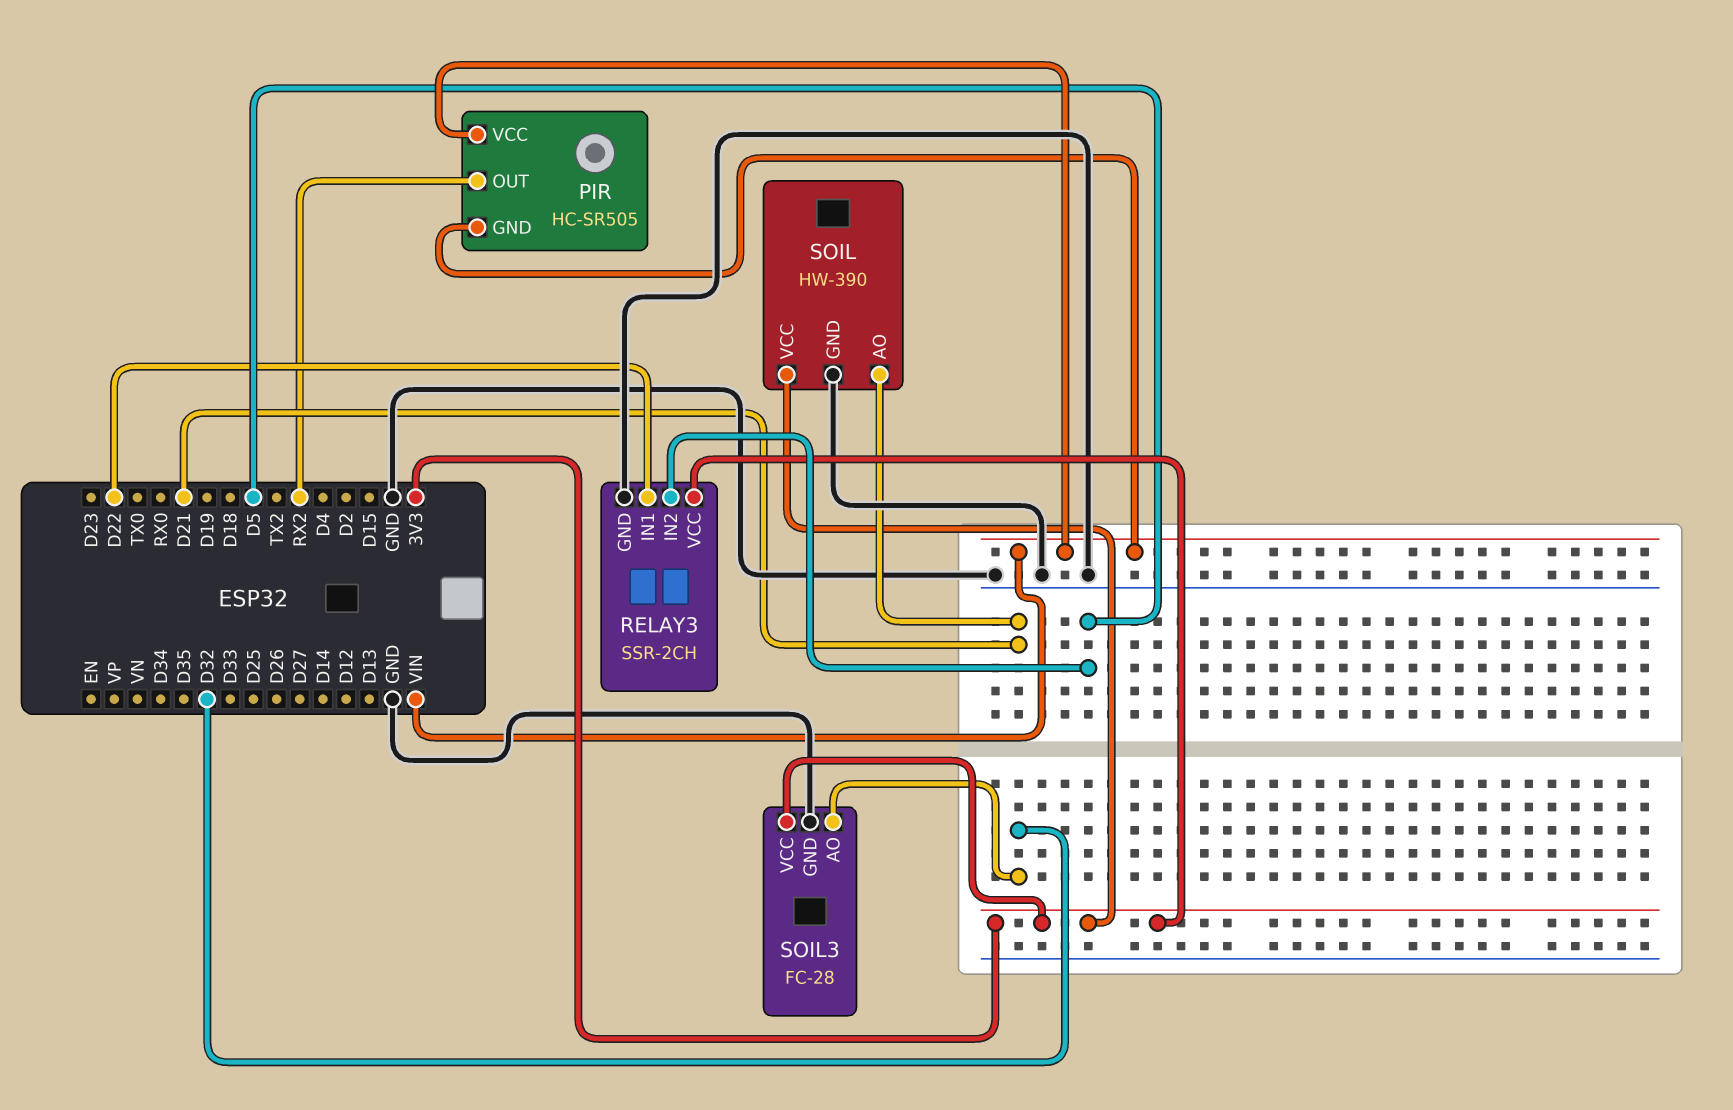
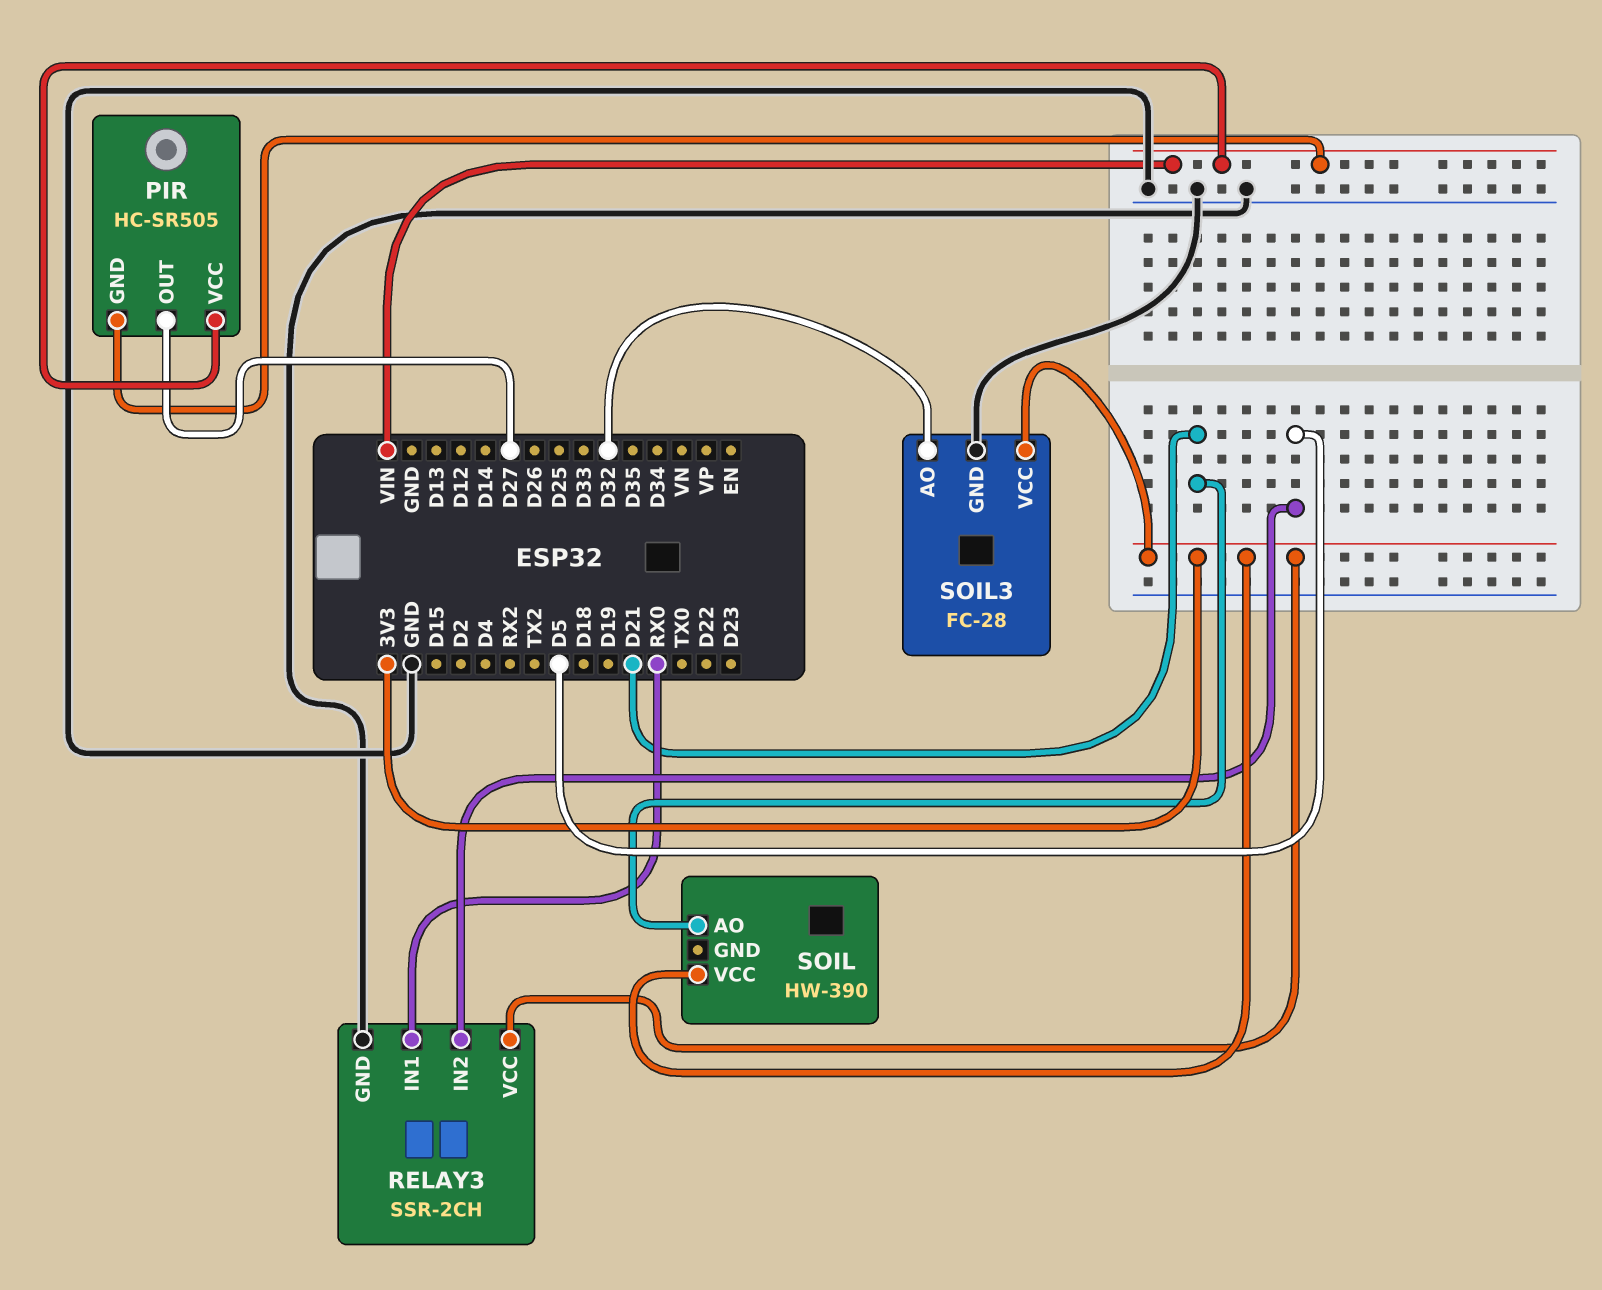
PIR pin OUT: RX2 -> D27
RELAY3 pin IN1: D22 -> RX0
SOIL pin GND: GND -> none

